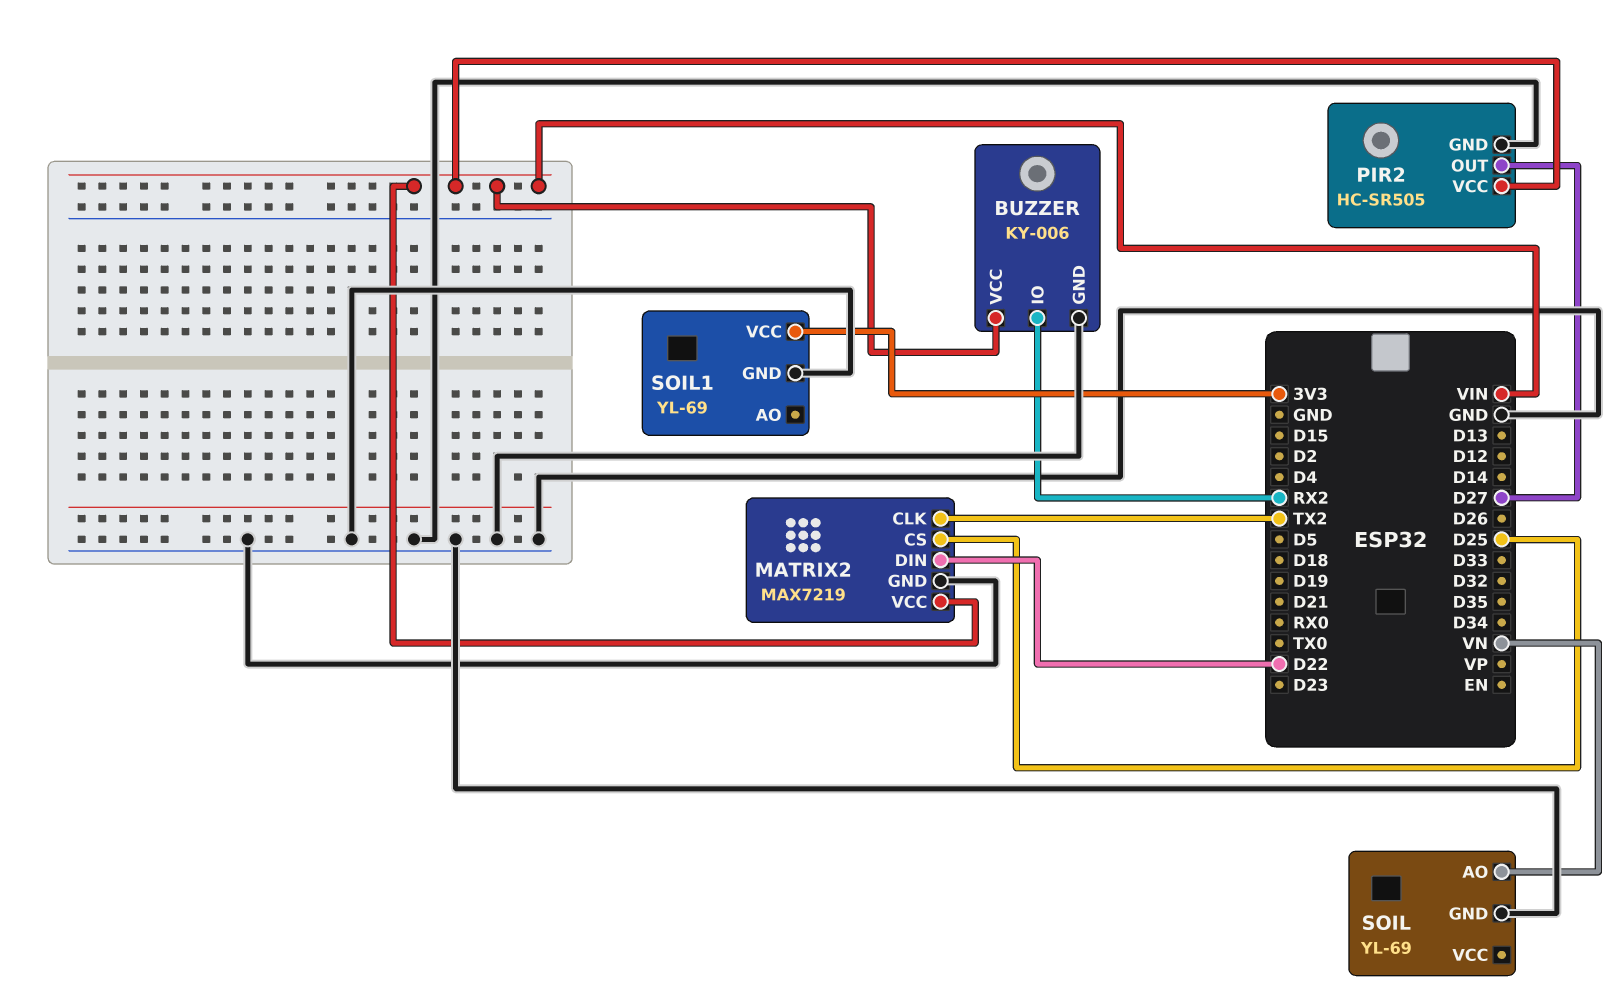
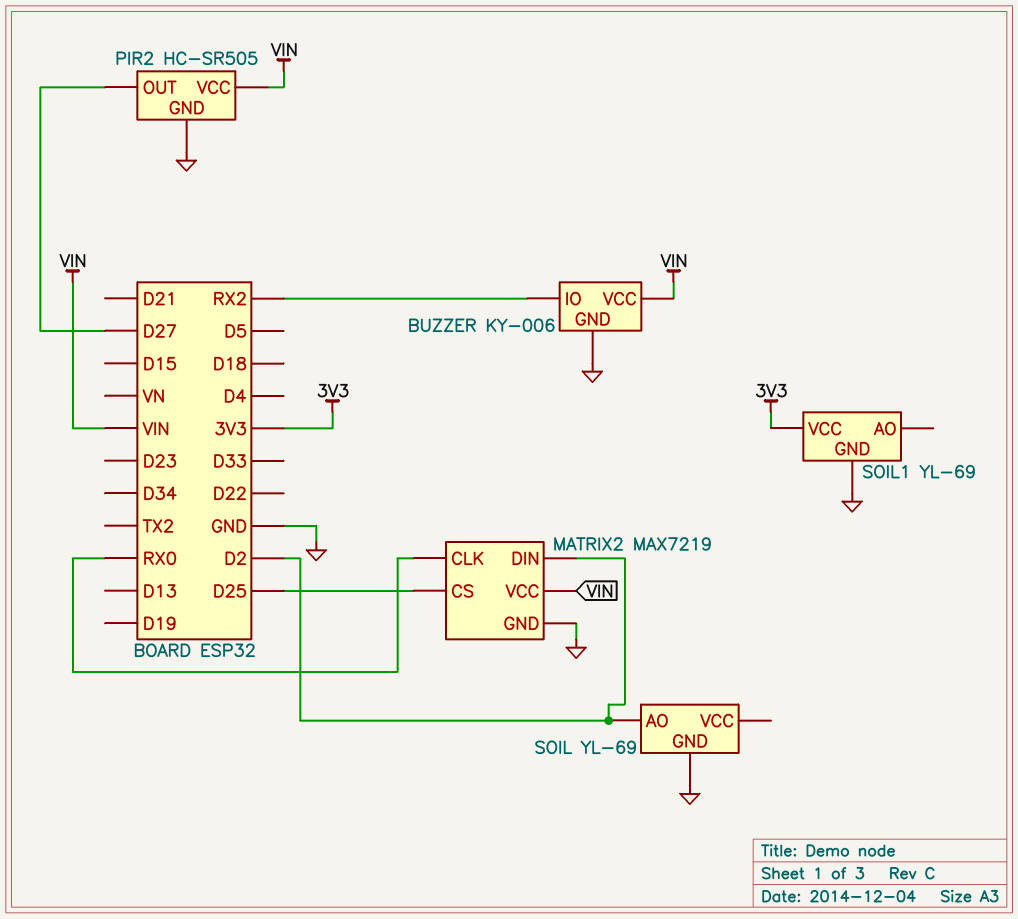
MATRIX2 pin CLK: TX2 -> RX0
MATRIX2 pin DIN: D22 -> D2
SOIL pin AO: VN -> D2

